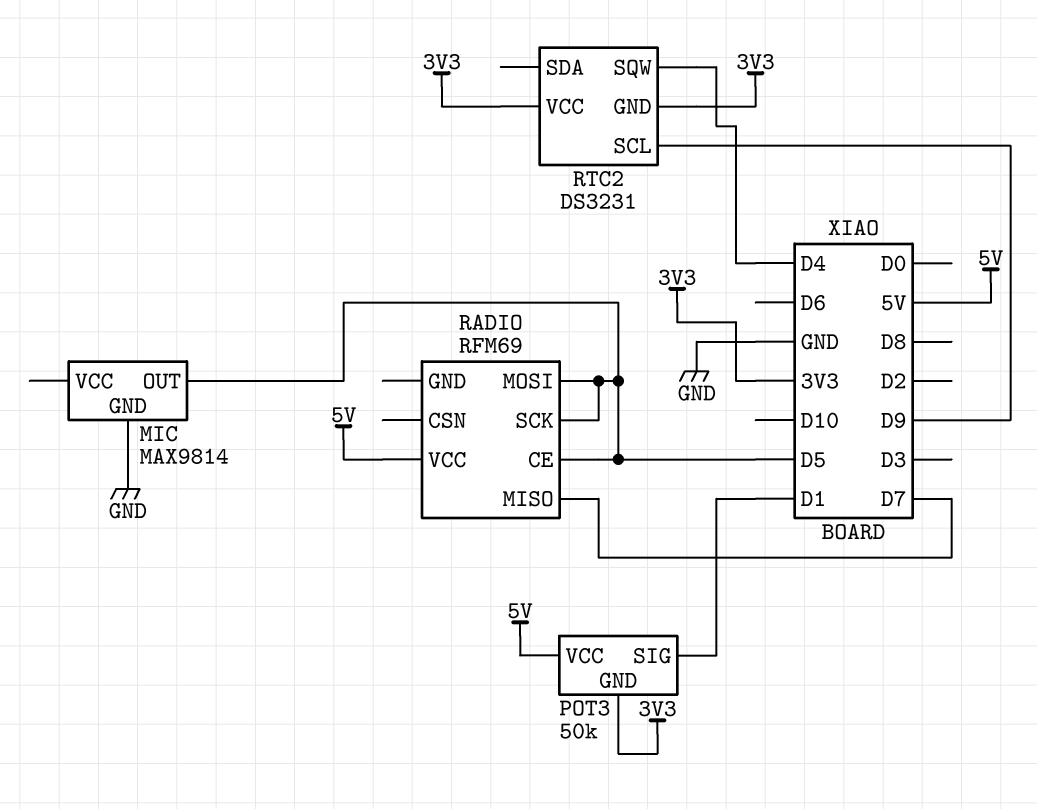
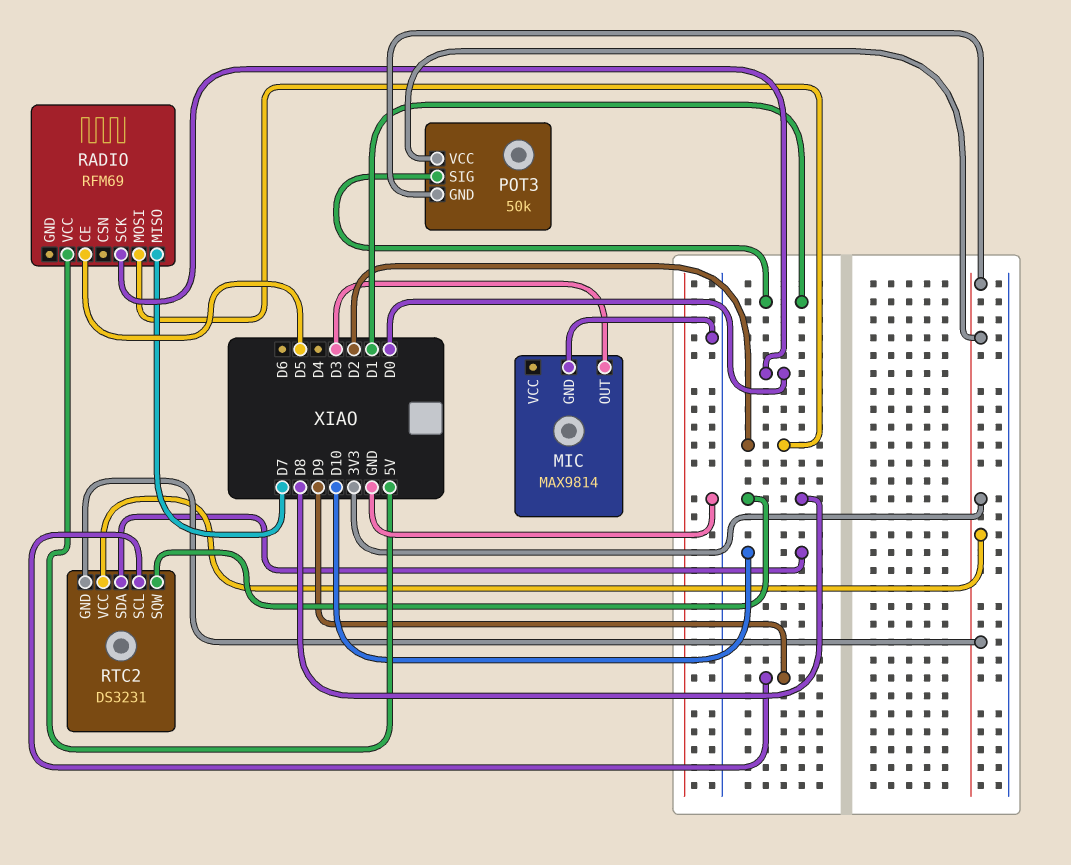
MIC pin OUT: D5 -> D3
POT3 pin VCC: 5V -> 3V3
RADIO pin MOSI: D5 -> D2
RADIO pin SCK: D5 -> D0
RTC2 pin SDA: none -> D10
RTC2 pin SQW: D4 -> D8

